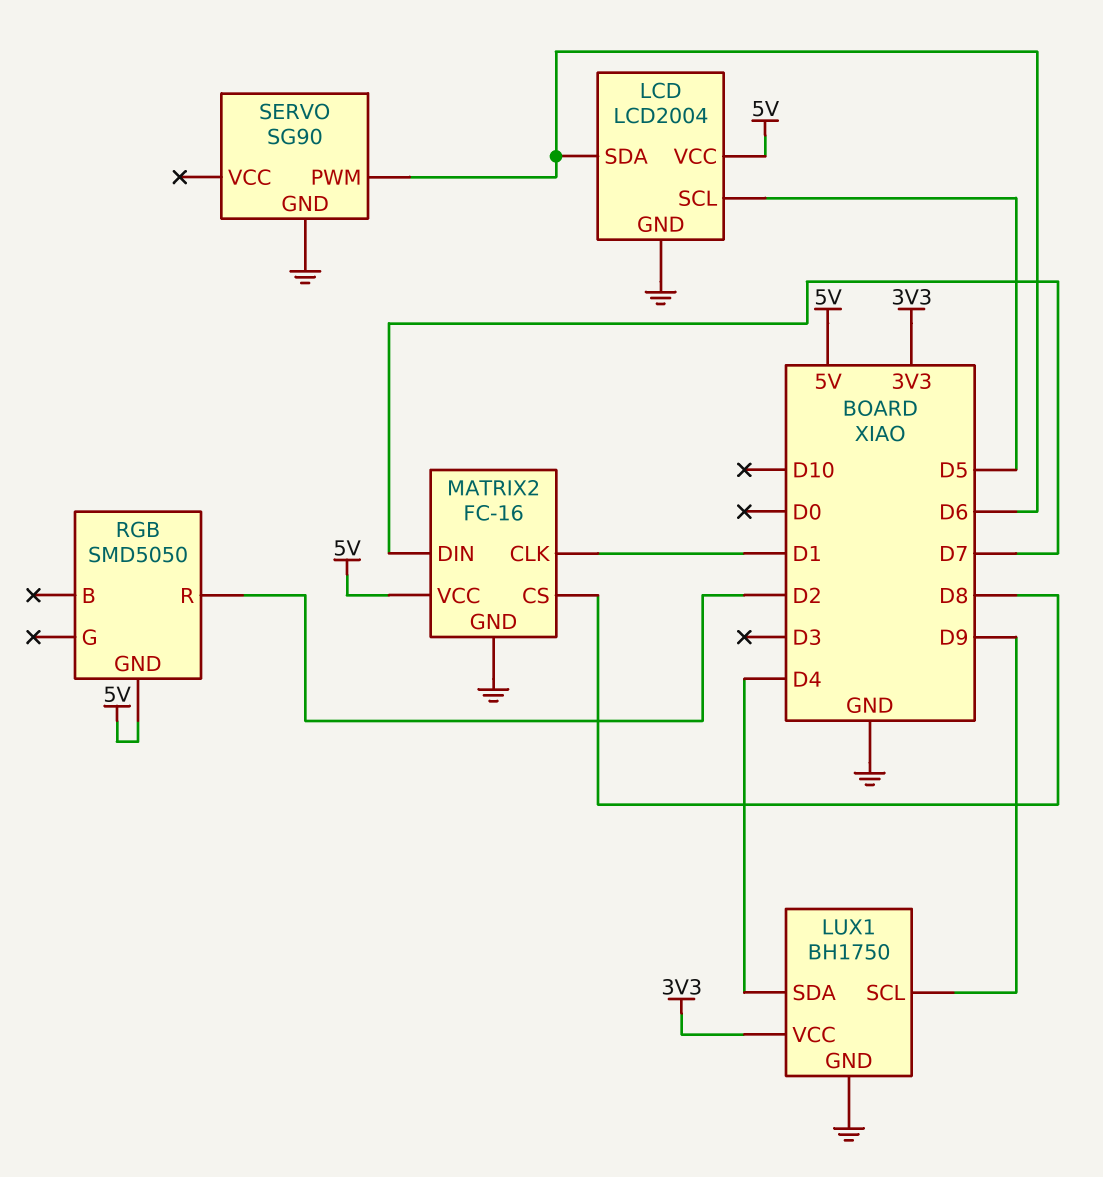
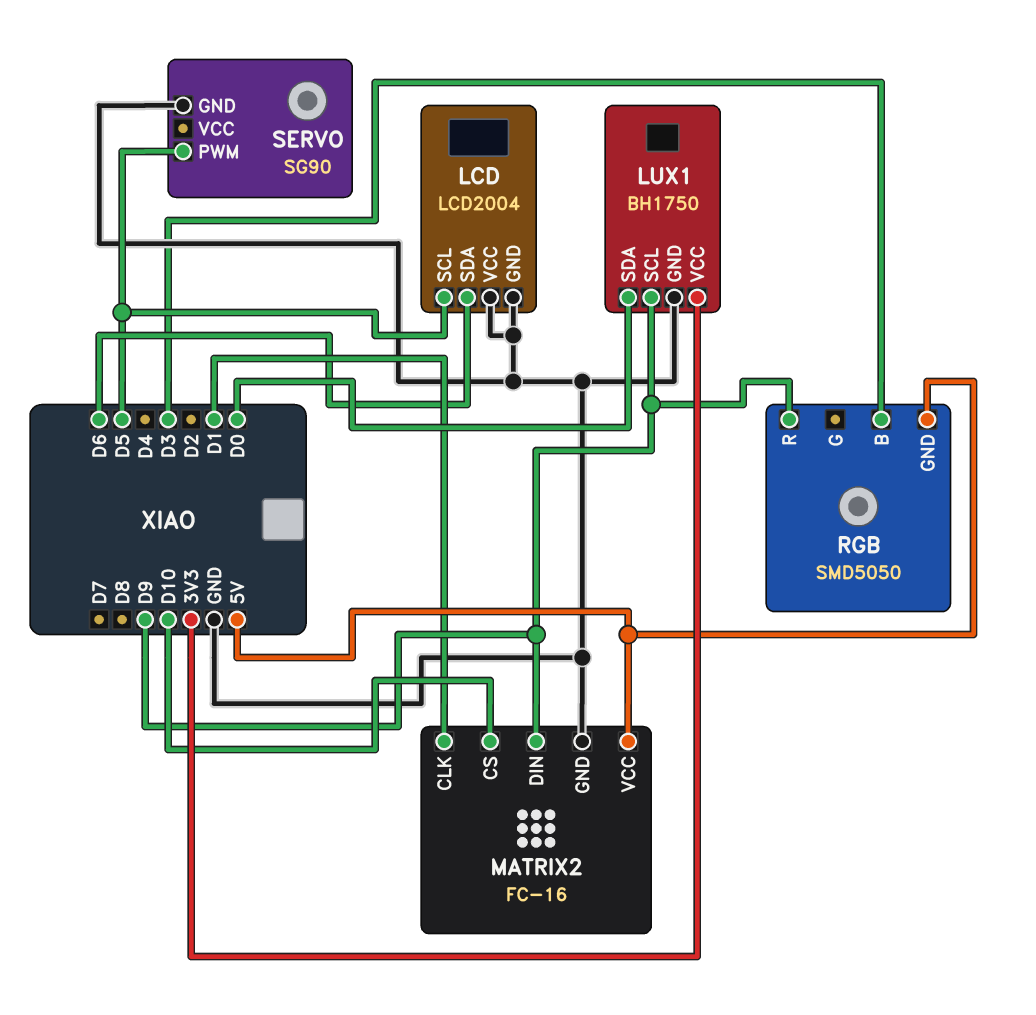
LCD pin VCC: 5V -> GND
LUX1 pin SDA: D4 -> D0
MATRIX2 pin CS: D8 -> D10
MATRIX2 pin DIN: D7 -> D9
RGB pin B: none -> D3
RGB pin R: D2 -> D9
SERVO pin PWM: D6 -> D5

